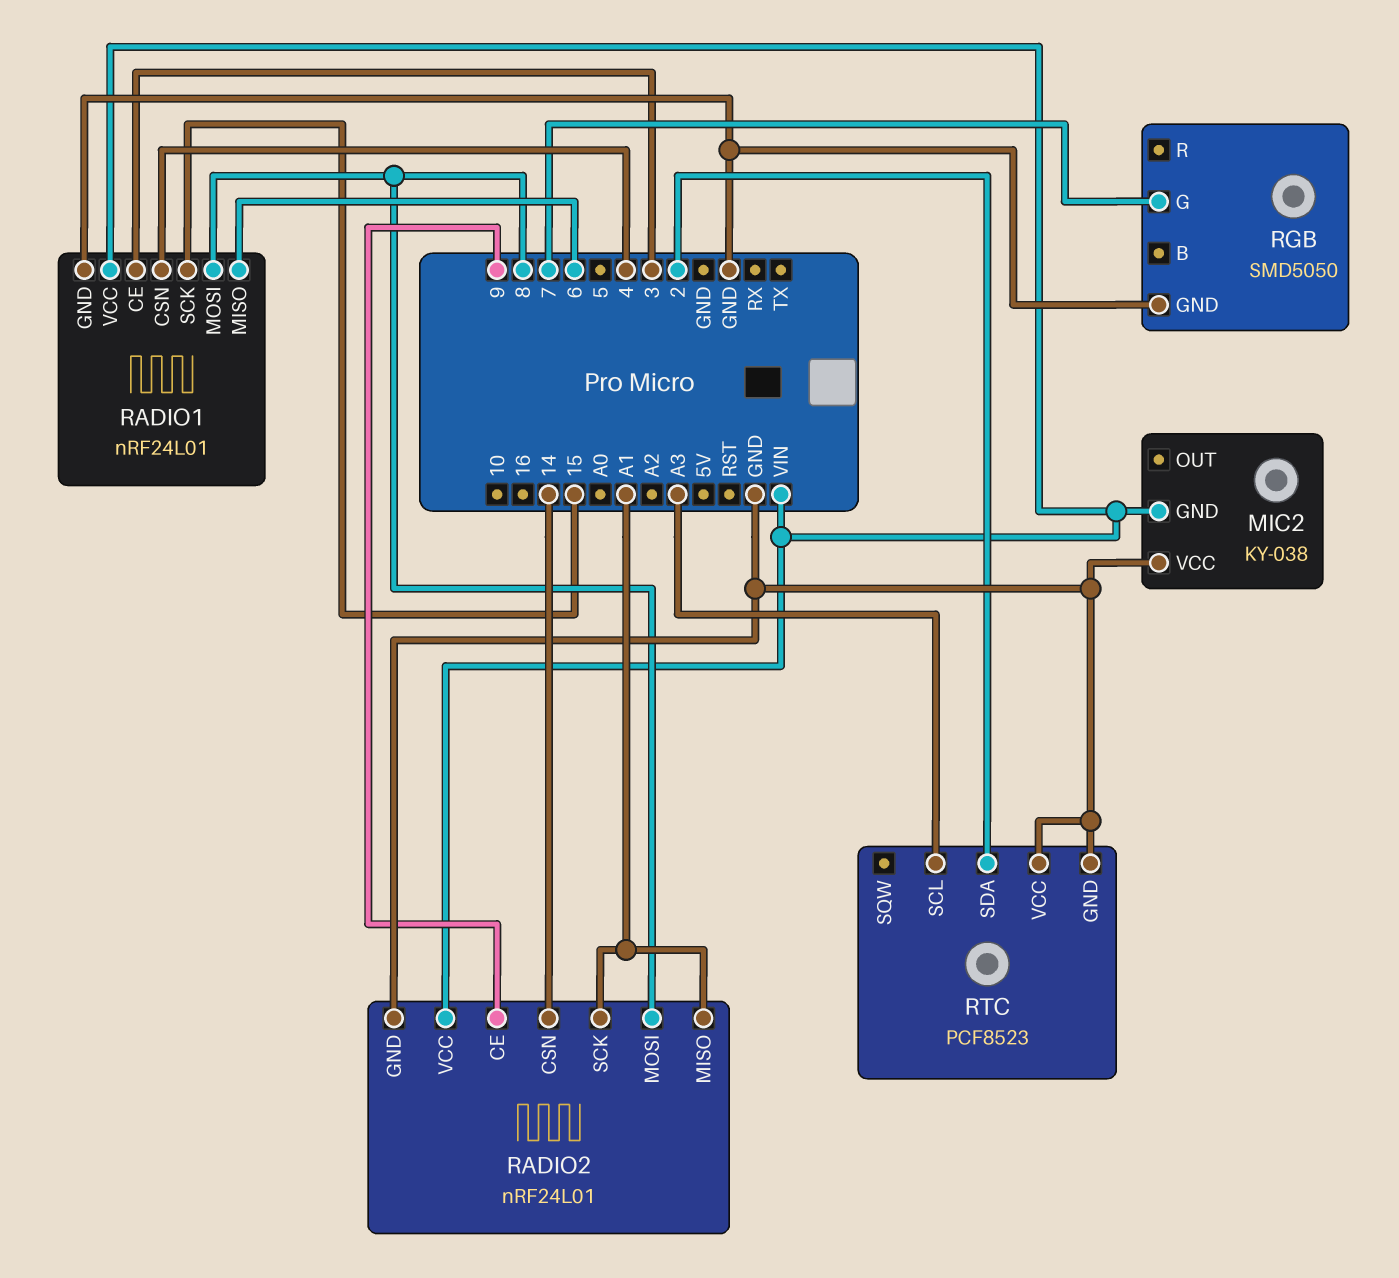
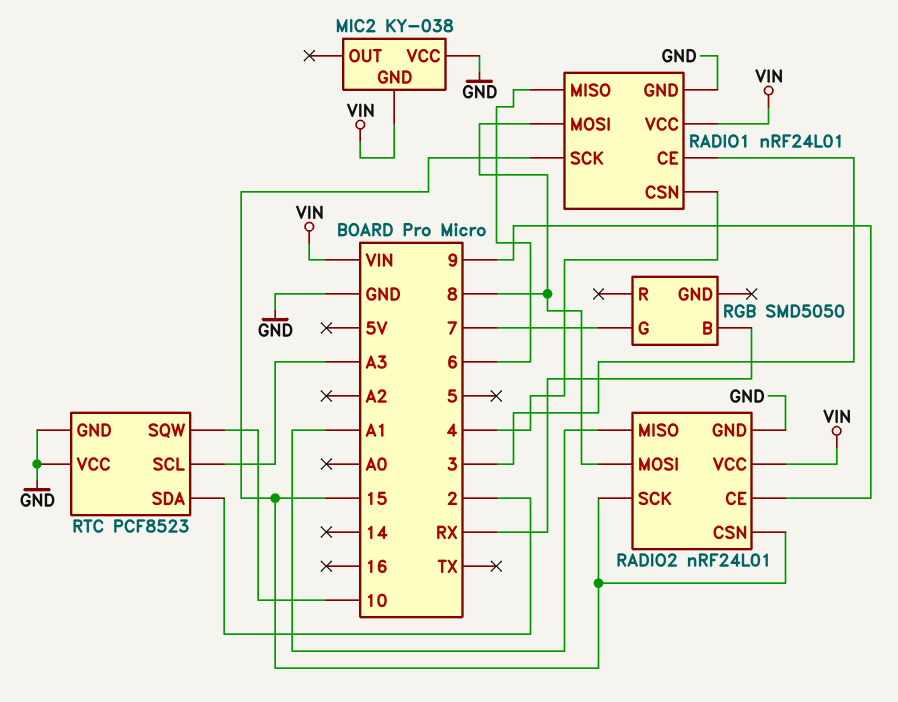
RADIO2 pin CSN: 14 -> 15
RADIO2 pin SCK: A1 -> 15
RGB pin B: none -> RX
RGB pin GND: GND -> none
RTC pin SQW: none -> 10

